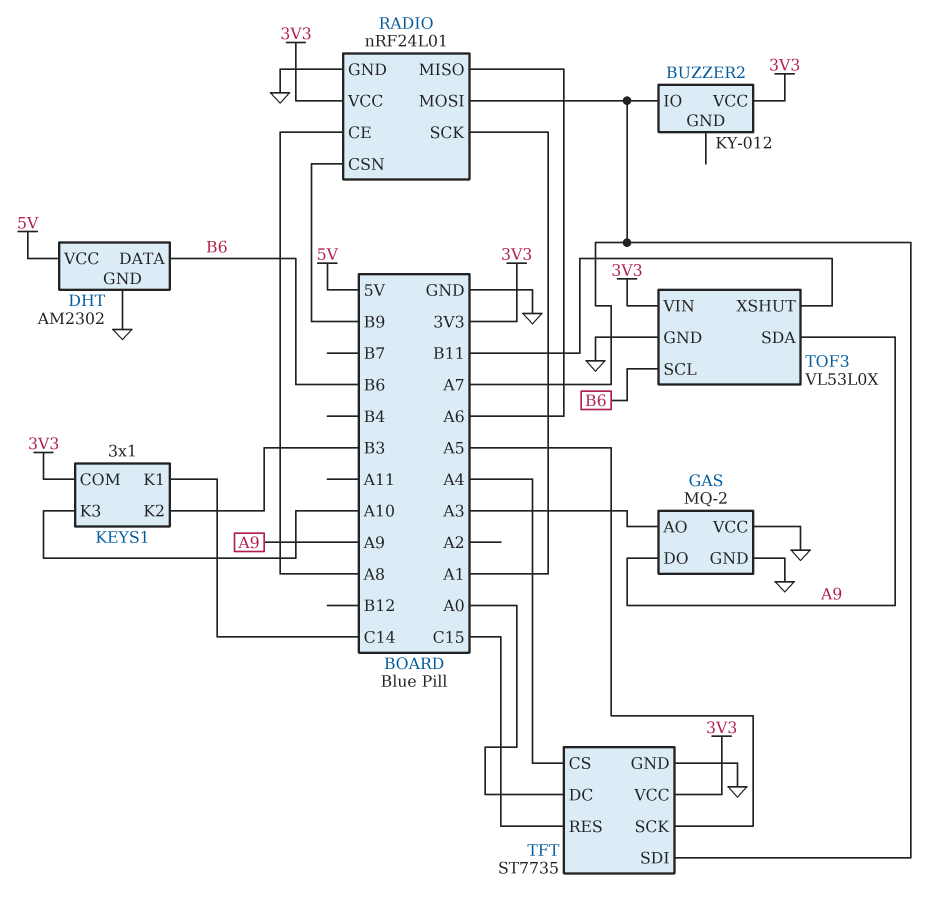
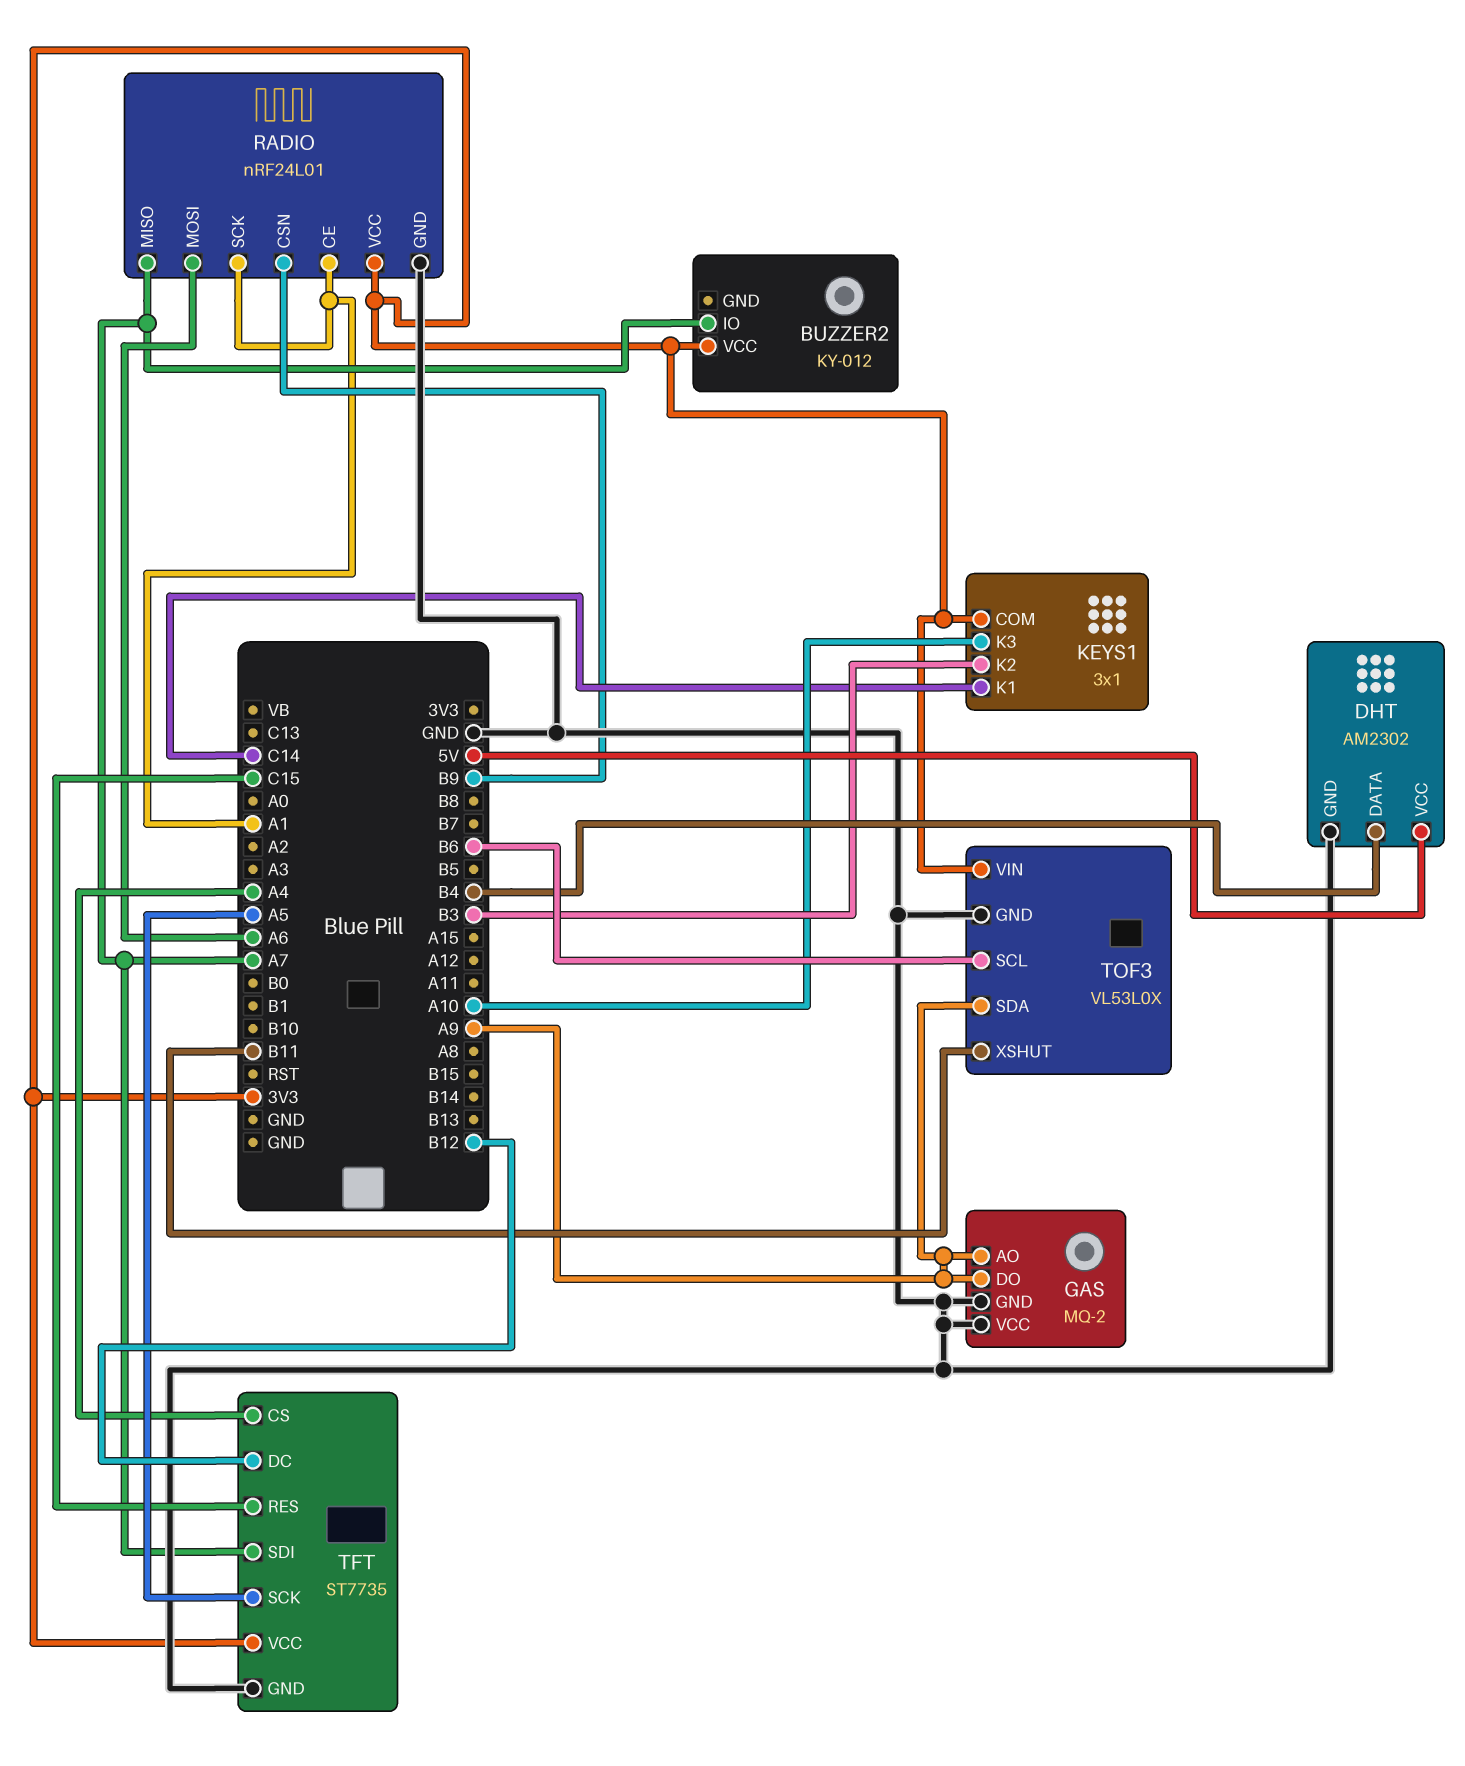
DHT pin DATA: B6 -> B4
GAS pin AO: A3 -> A9
RADIO pin CE: A8 -> A1
RADIO pin MISO: A6 -> A7
RADIO pin MOSI: A7 -> A6
TFT pin DC: A0 -> B12

